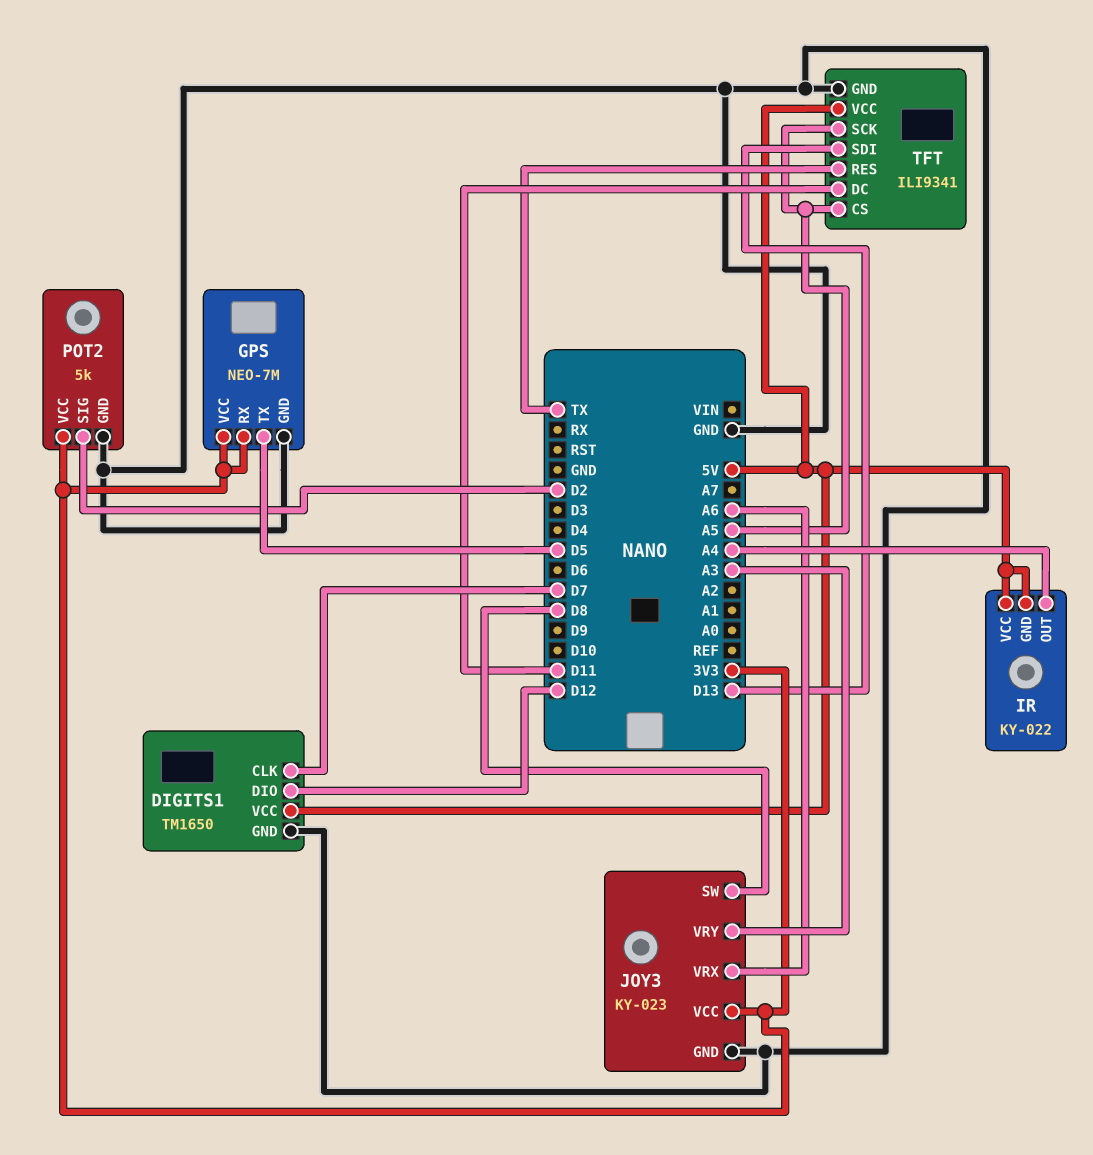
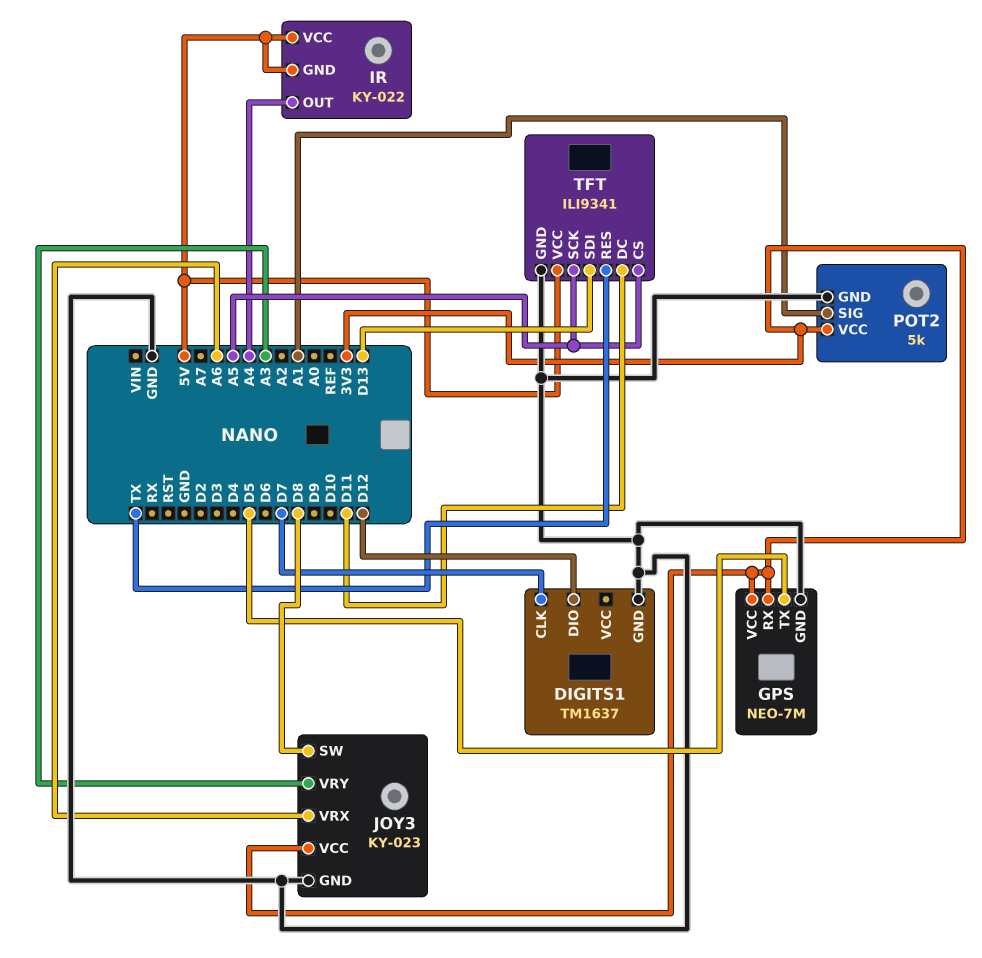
DIGITS1: TM1650 -> TM1637
DIGITS1 pin VCC: 5V -> none
POT2 pin SIG: D2 -> A1

